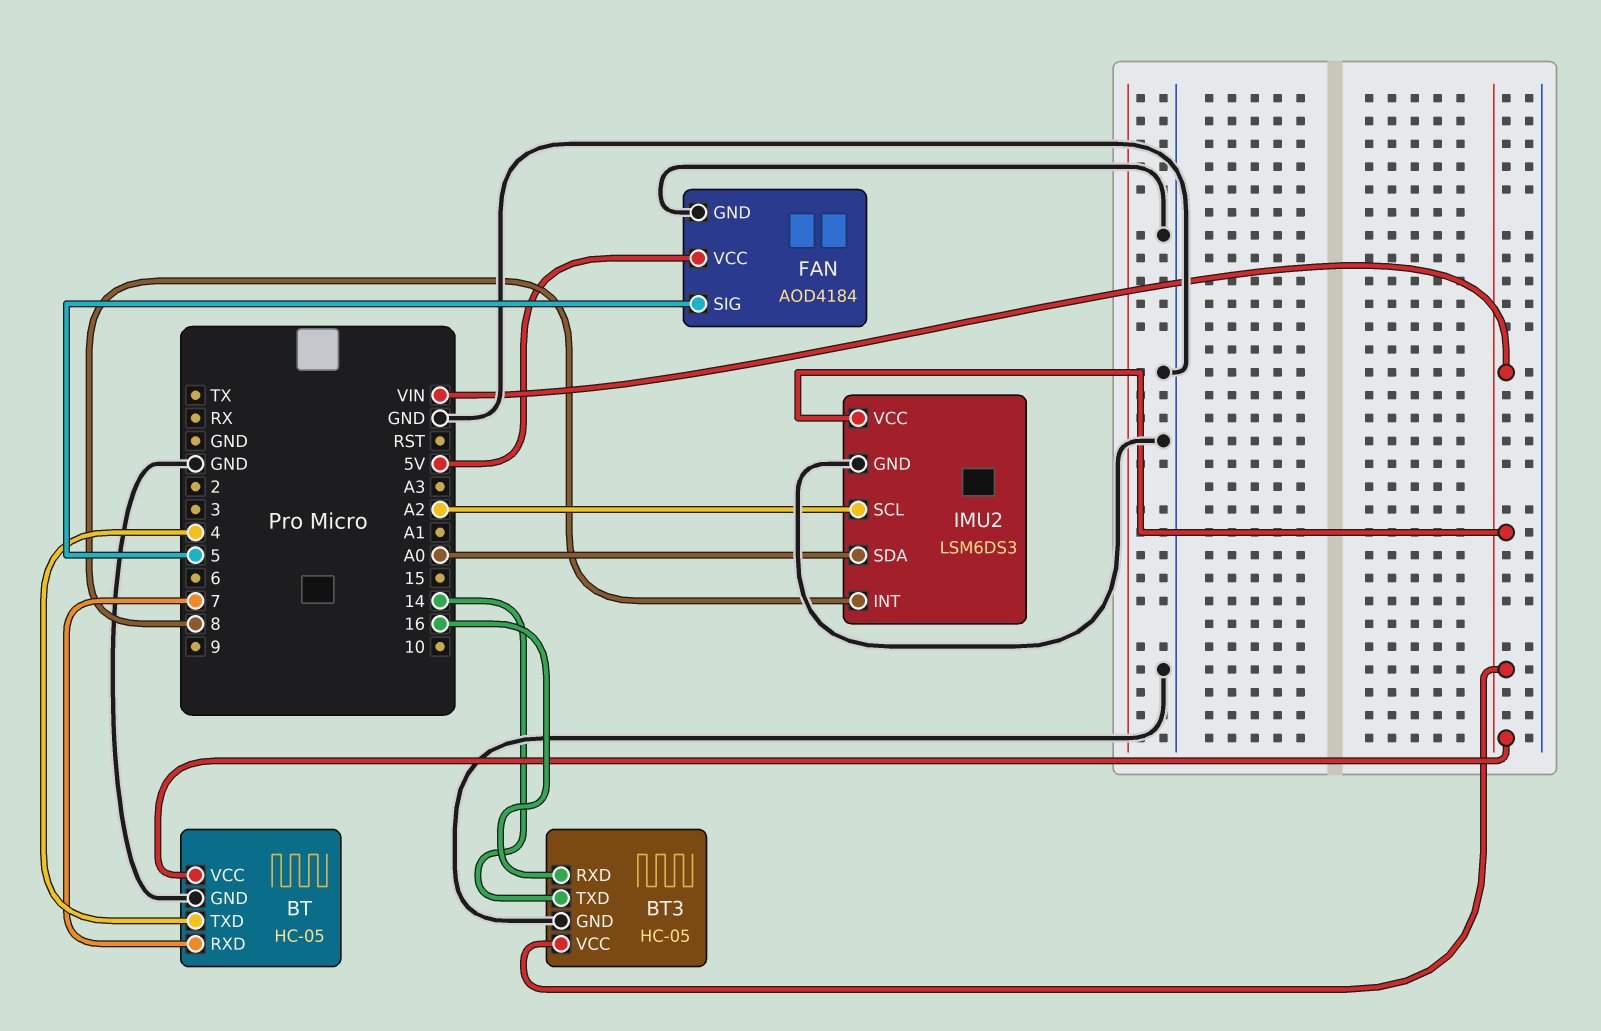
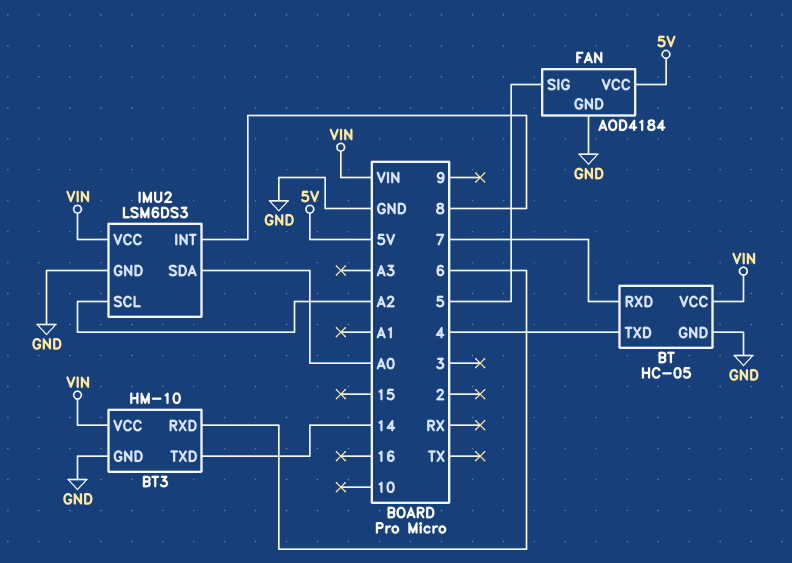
BT3: HC-05 -> HM-10
BT3 pin RXD: 16 -> 6

